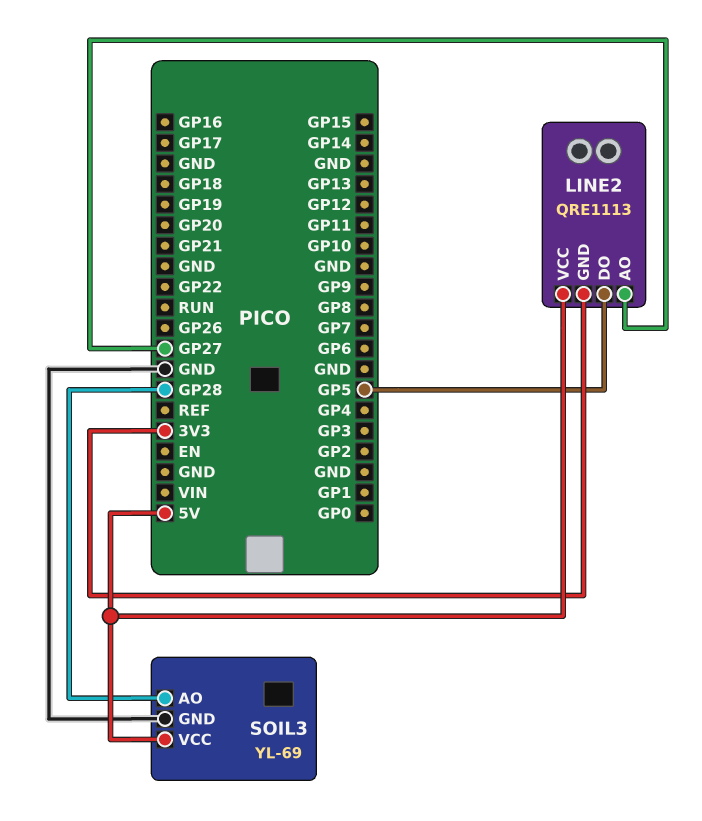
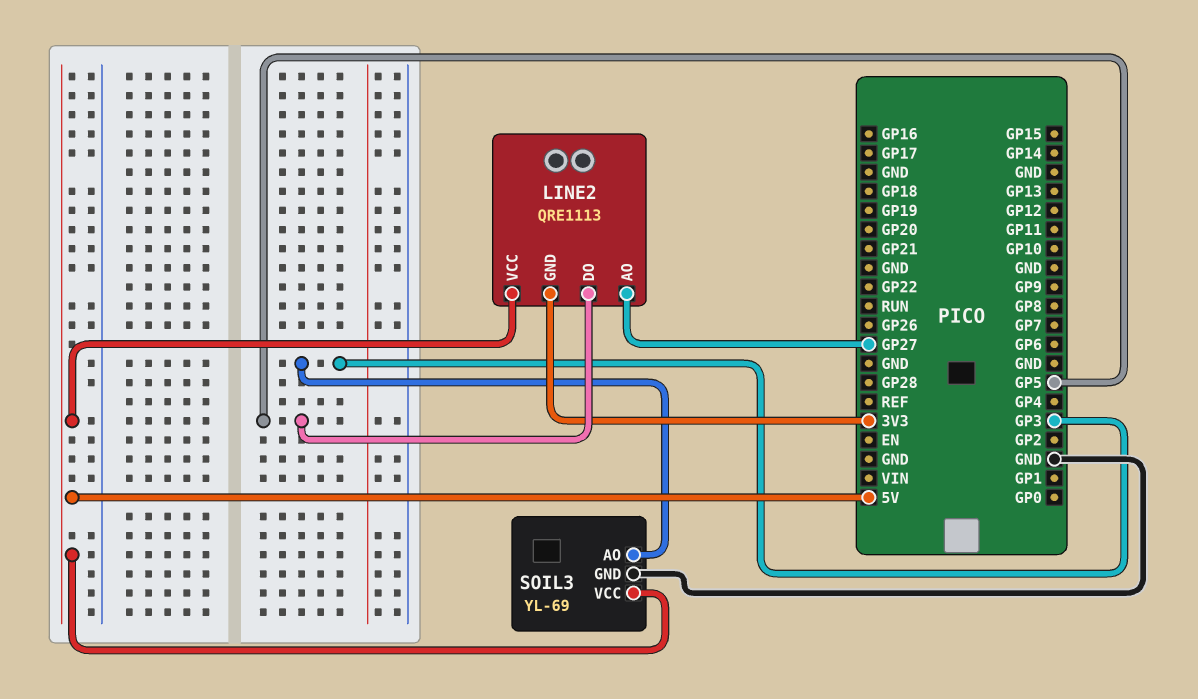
SOIL3 pin AO: GP28 -> GP3

